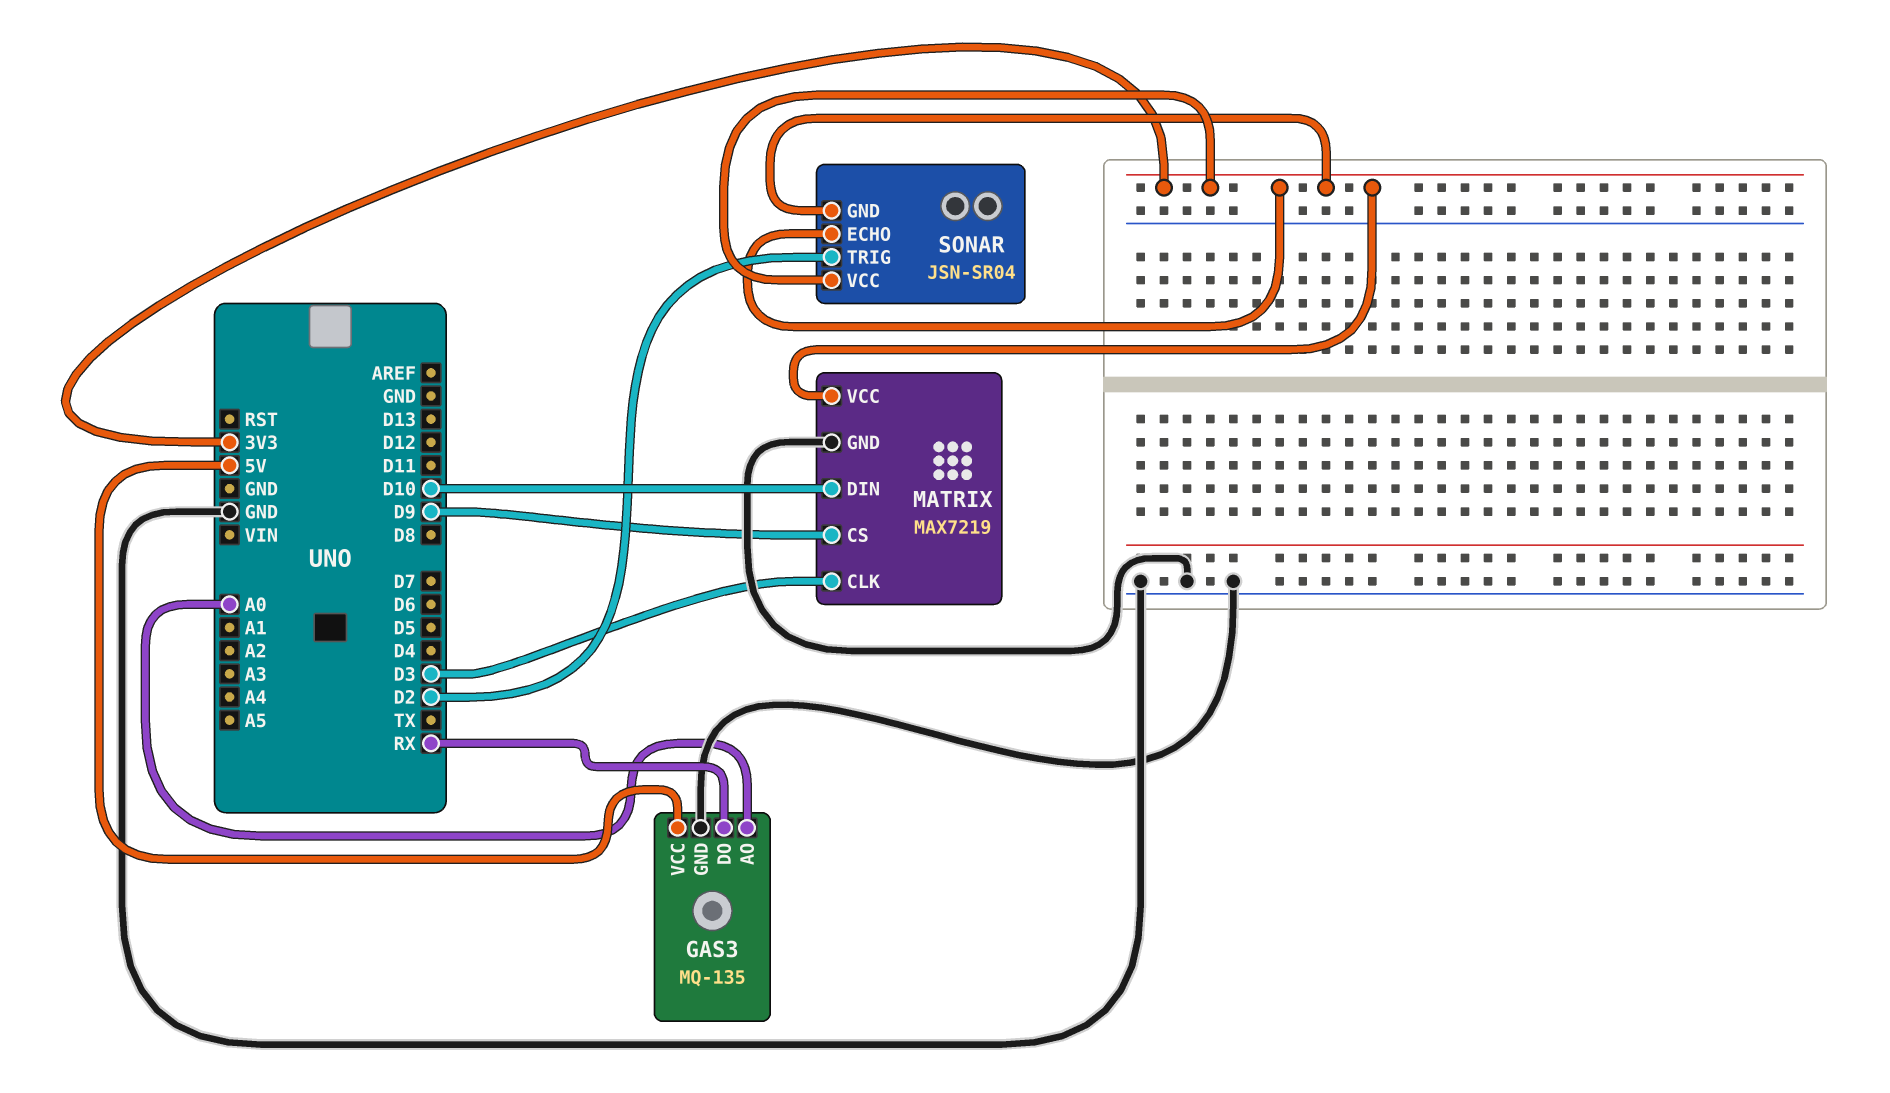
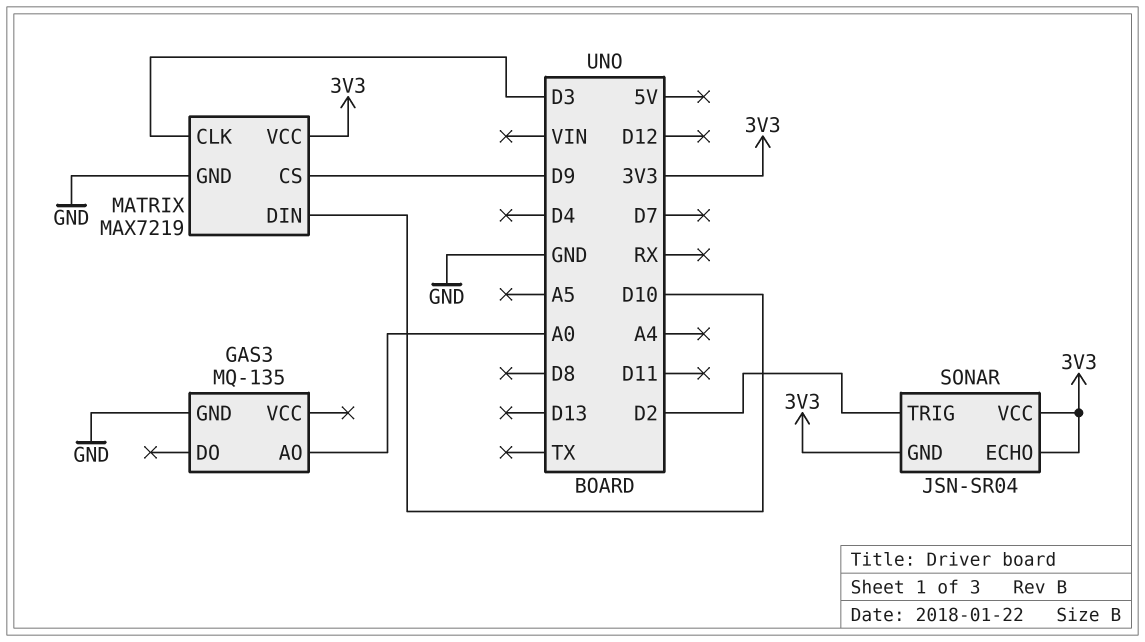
GAS3 pin DO: RX -> none
GAS3 pin VCC: 5V -> none

